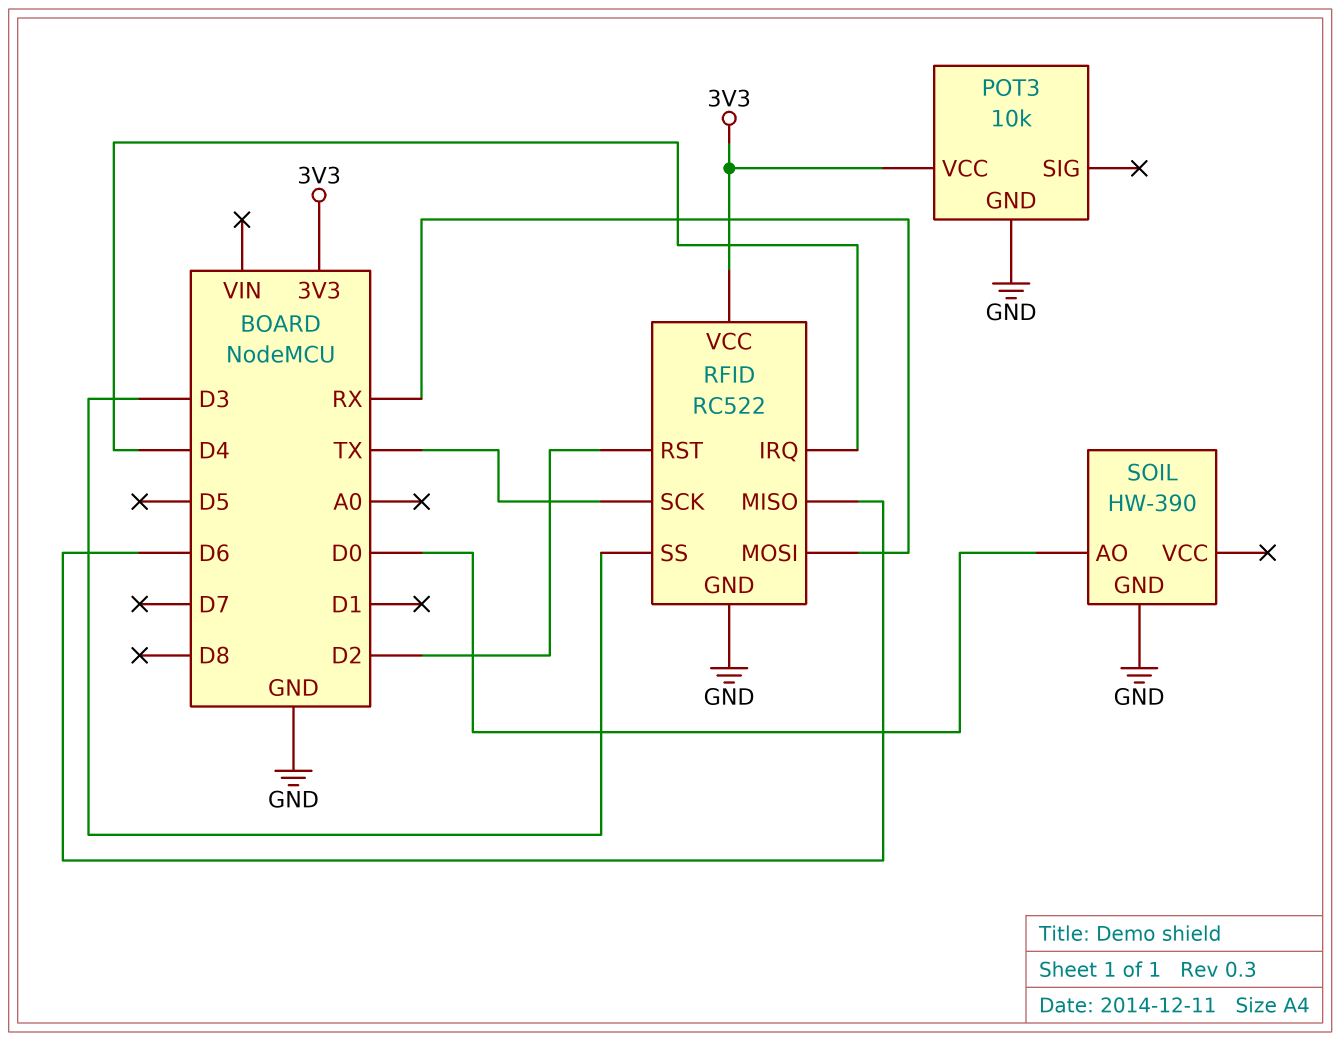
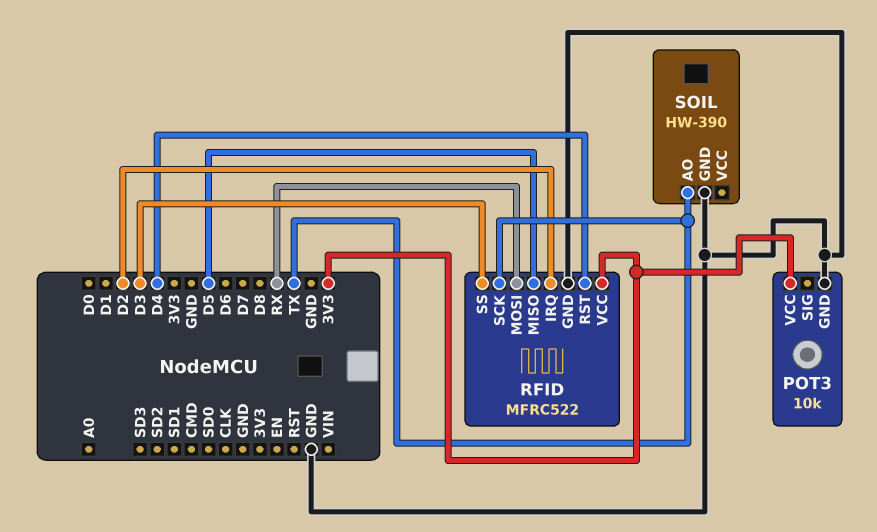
RFID: RC522 -> MFRC522
RFID pin IRQ: D4 -> D2
RFID pin MISO: D6 -> D5
RFID pin RST: D2 -> D4
SOIL pin AO: D0 -> TX

